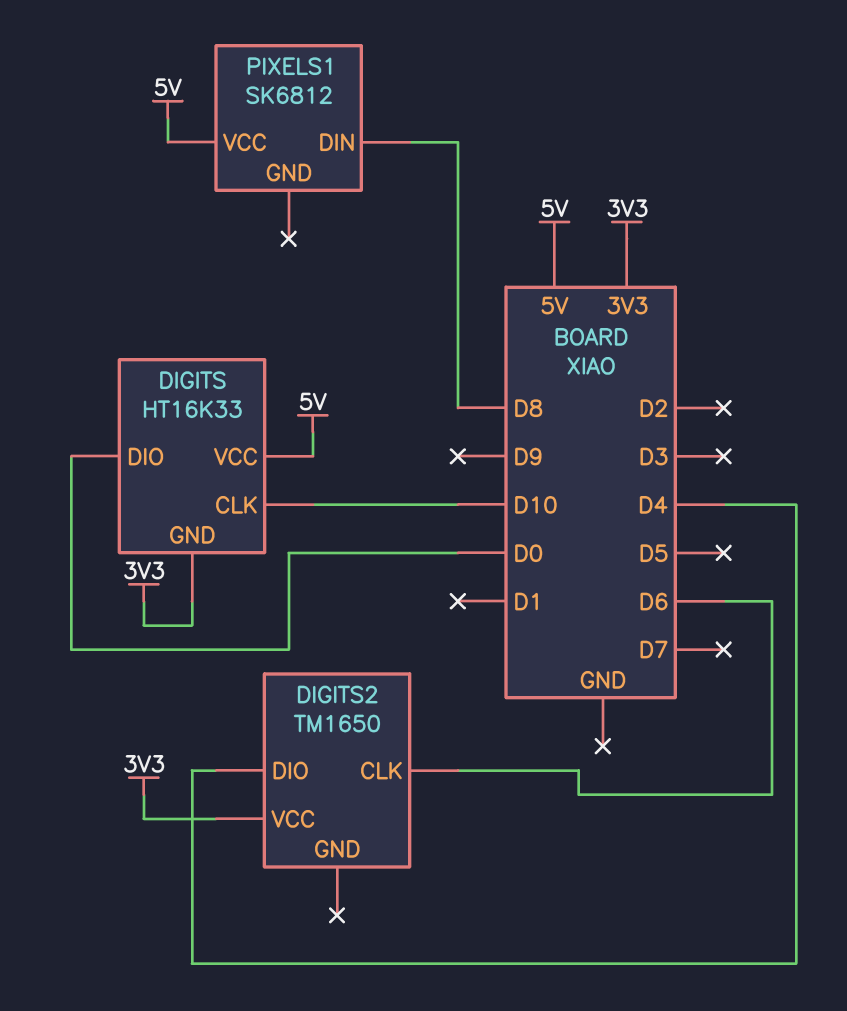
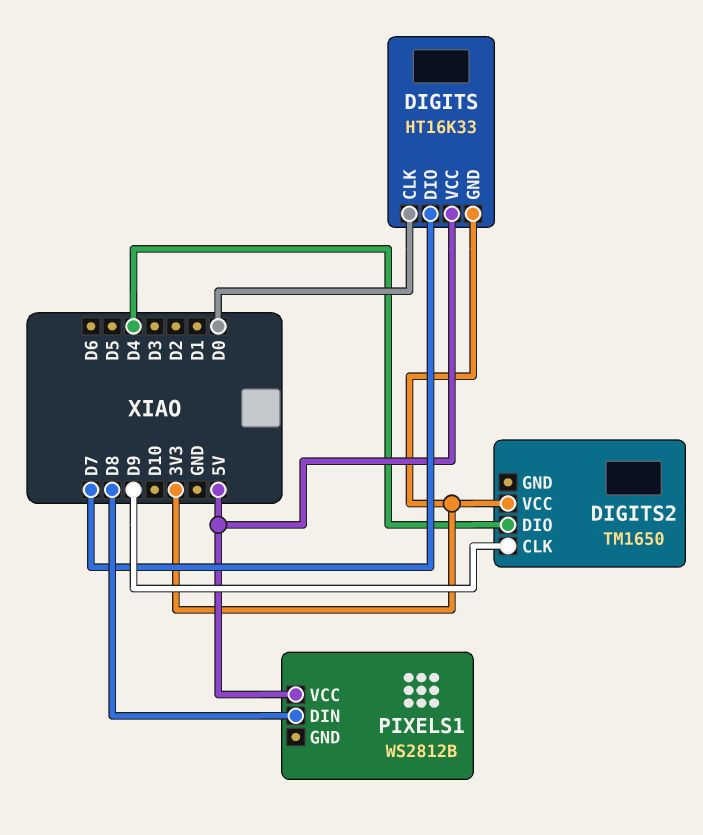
DIGITS pin CLK: D10 -> D0
DIGITS pin DIO: D0 -> D7
DIGITS2 pin CLK: D6 -> D9
PIXELS1: SK6812 -> WS2812B

